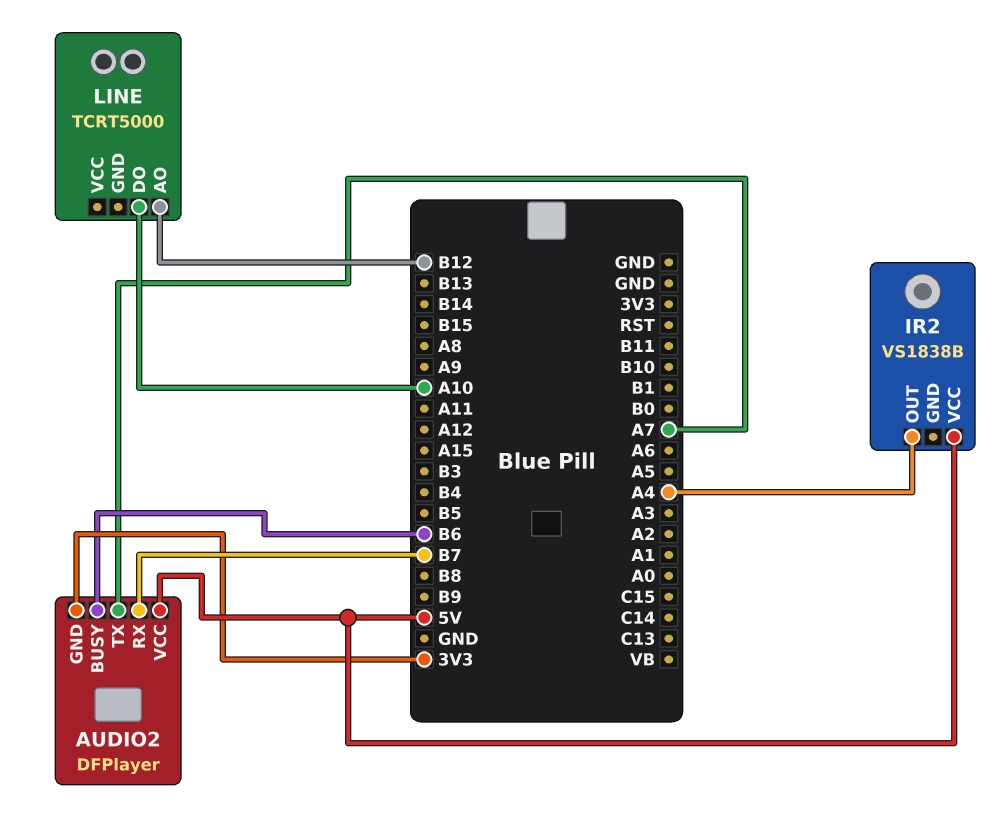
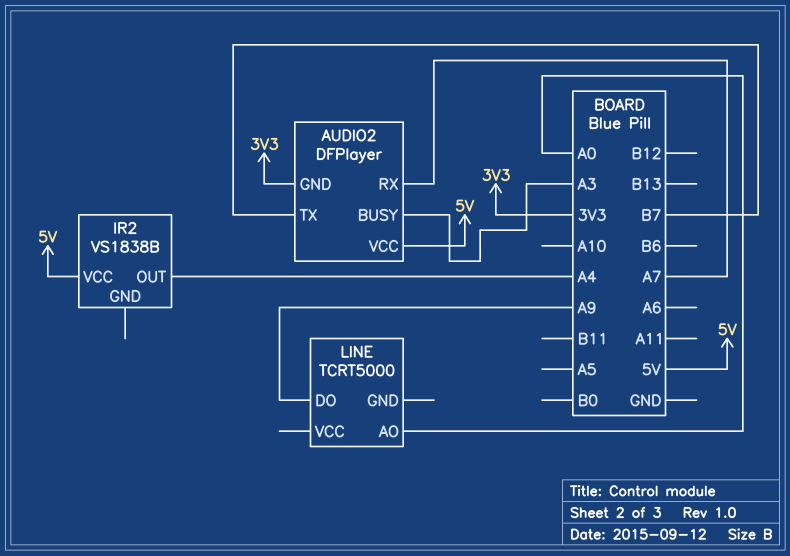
AUDIO2 pin BUSY: B6 -> A3
AUDIO2 pin RX: B7 -> A7
AUDIO2 pin TX: A7 -> B7
LINE pin AO: B12 -> A0
LINE pin DO: A10 -> A9

